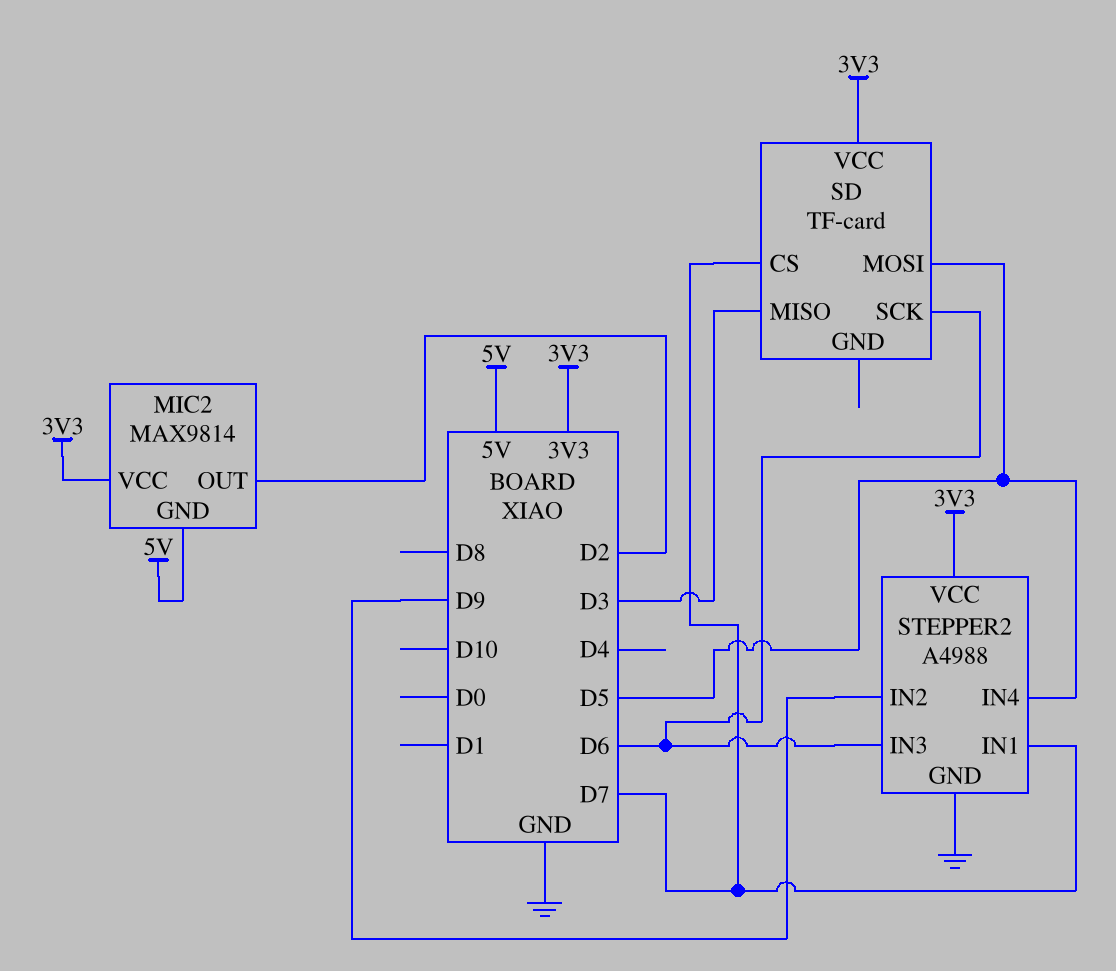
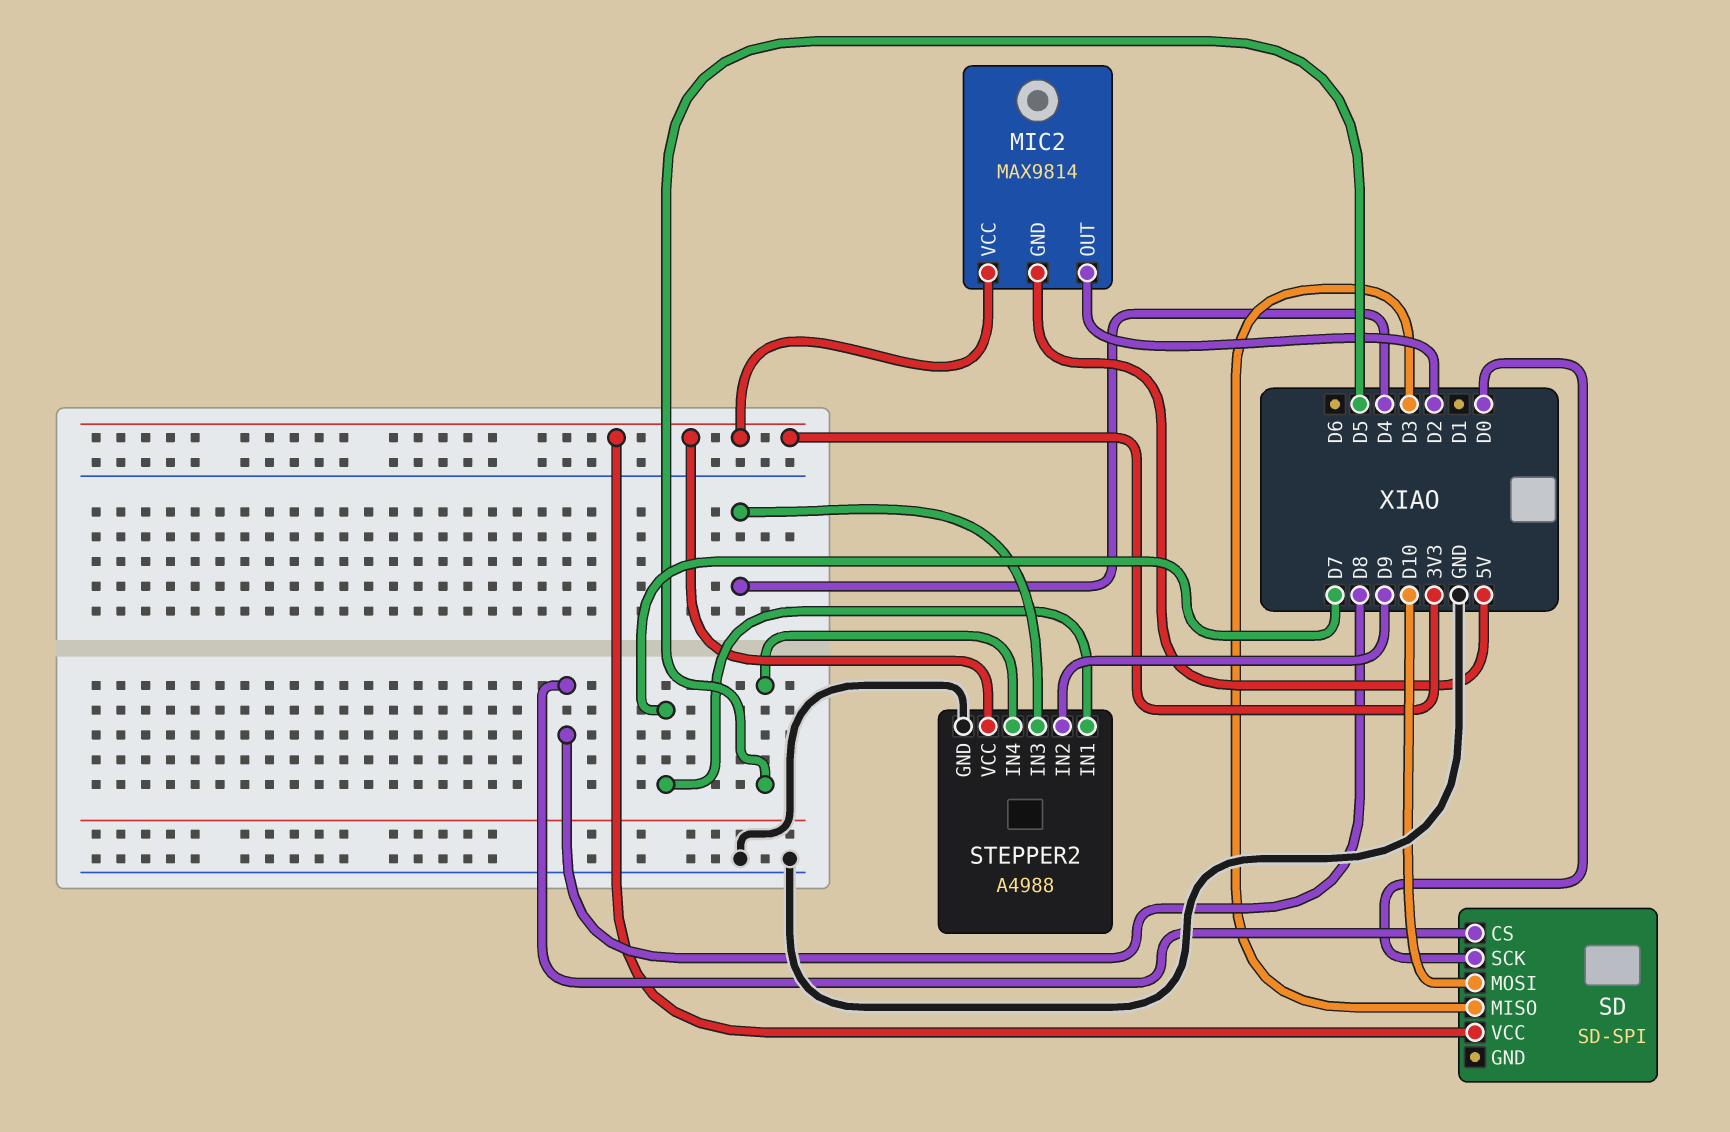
SD: TF-card -> SD-SPI
SD pin CS: D7 -> D8
SD pin MOSI: D5 -> D10
SD pin SCK: D6 -> D0
STEPPER2 pin IN3: D6 -> D4

